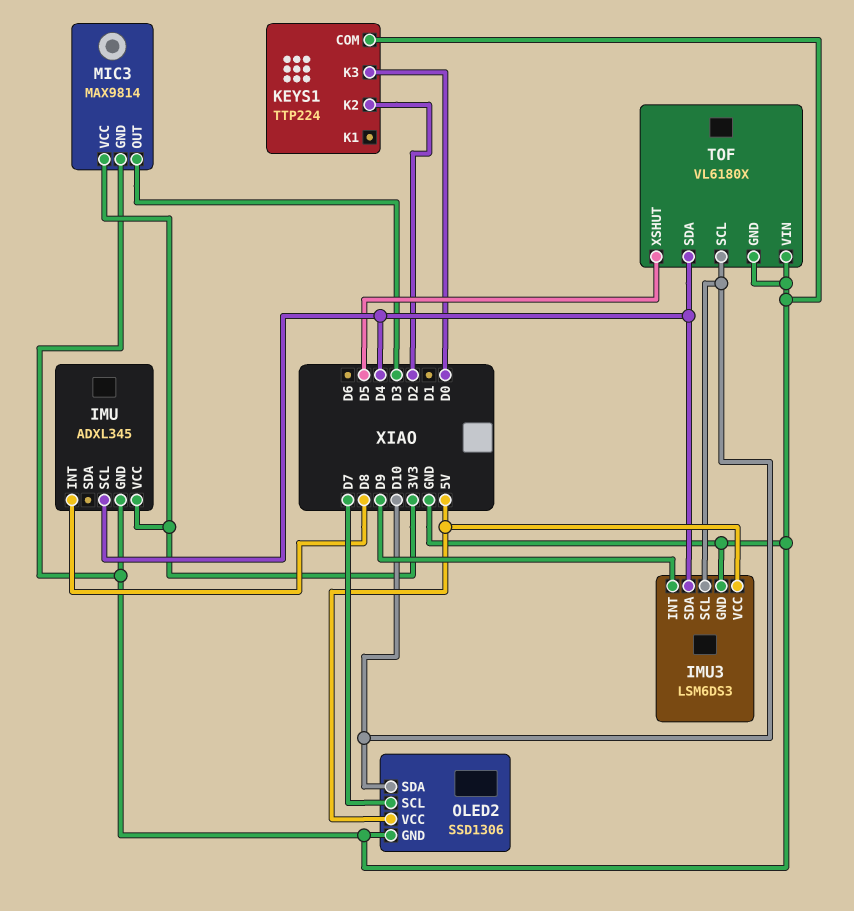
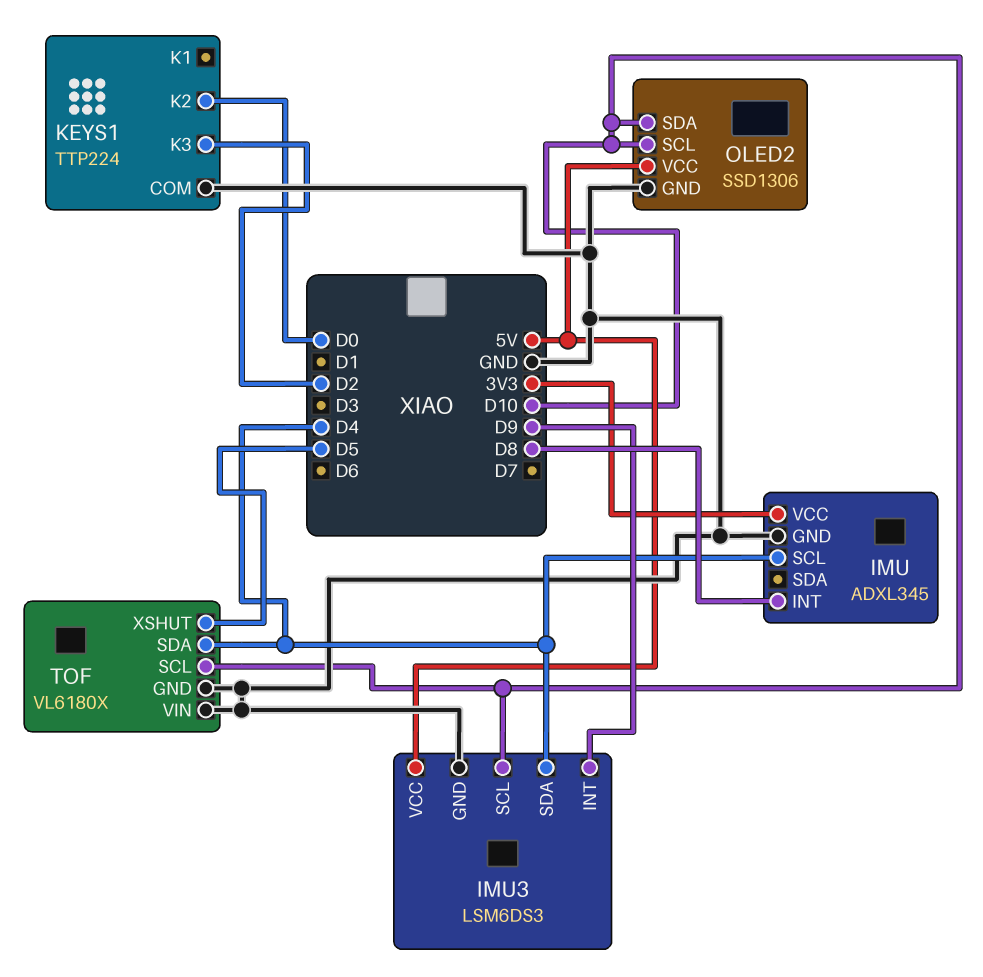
KEYS1 pin K2: D2 -> D0
KEYS1 pin K3: D0 -> D2
MIC3: MAX9814 -> none
MIC3 pin GND: GND -> none
MIC3 pin OUT: D3 -> none
MIC3 pin VCC: 3V3 -> none
OLED2 pin SCL: D7 -> D10

